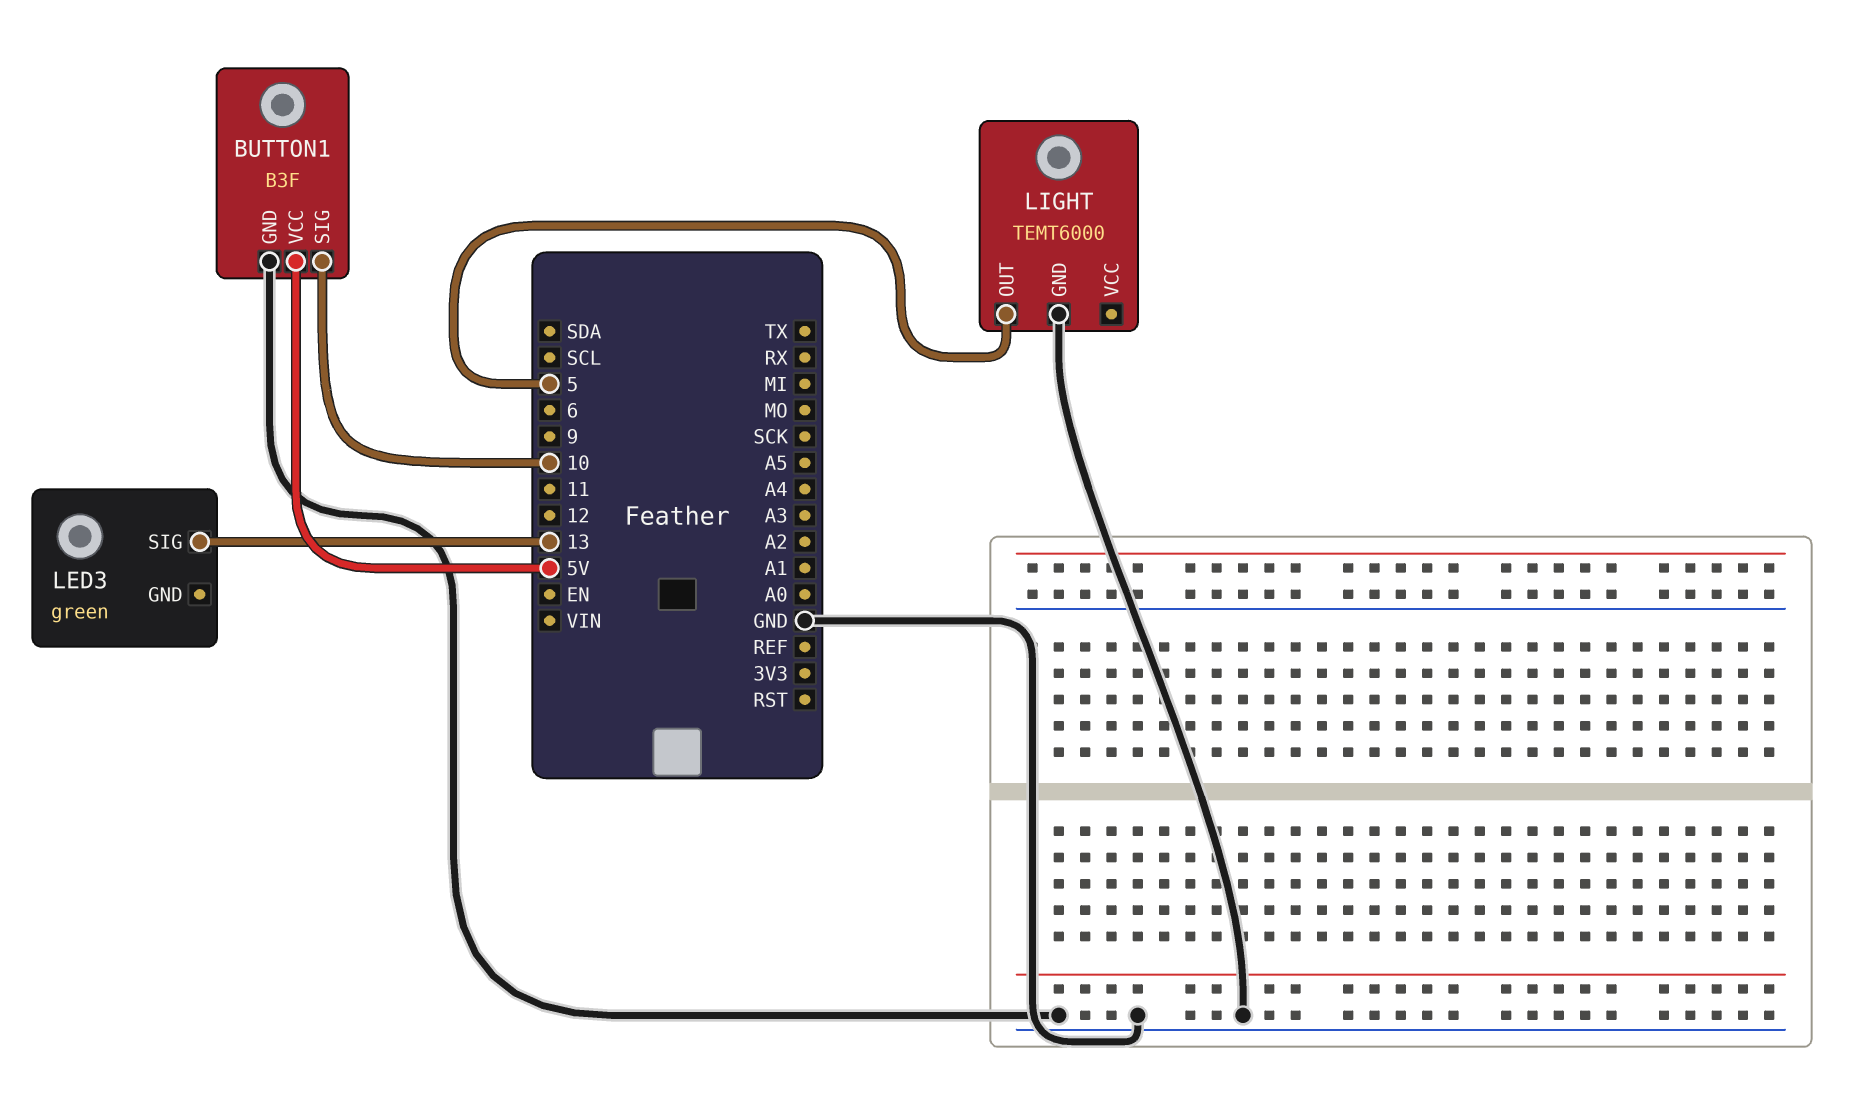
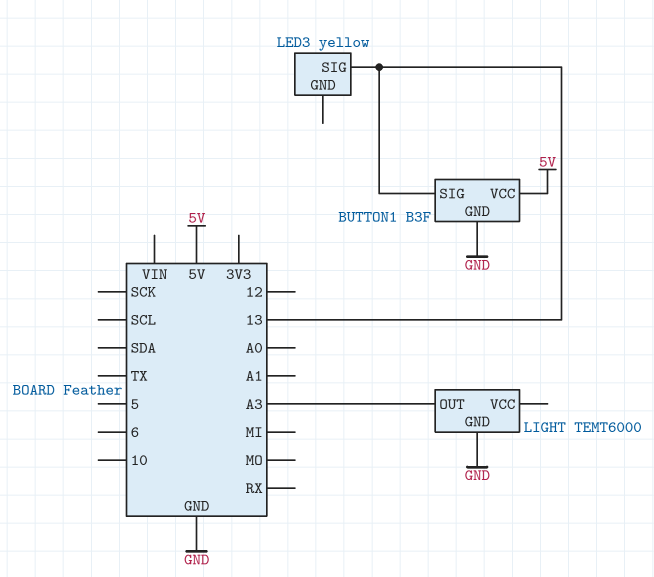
BUTTON1 pin SIG: 10 -> 13
LED3: green -> yellow
LIGHT pin OUT: 5 -> A3

